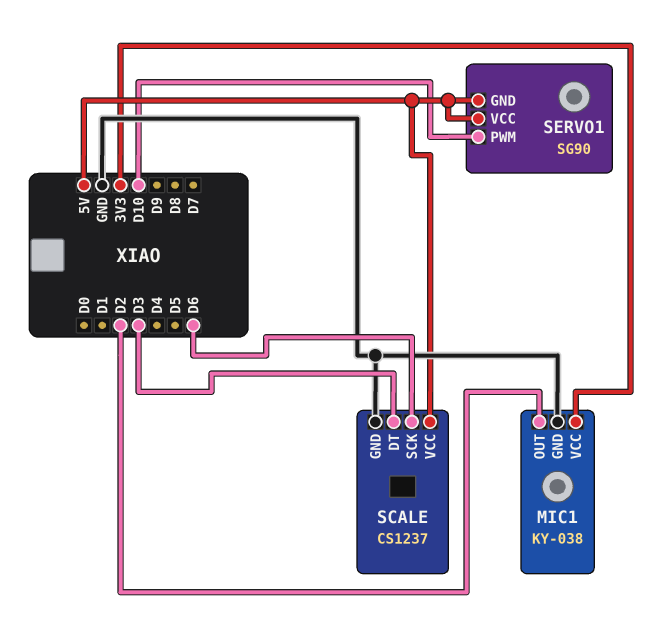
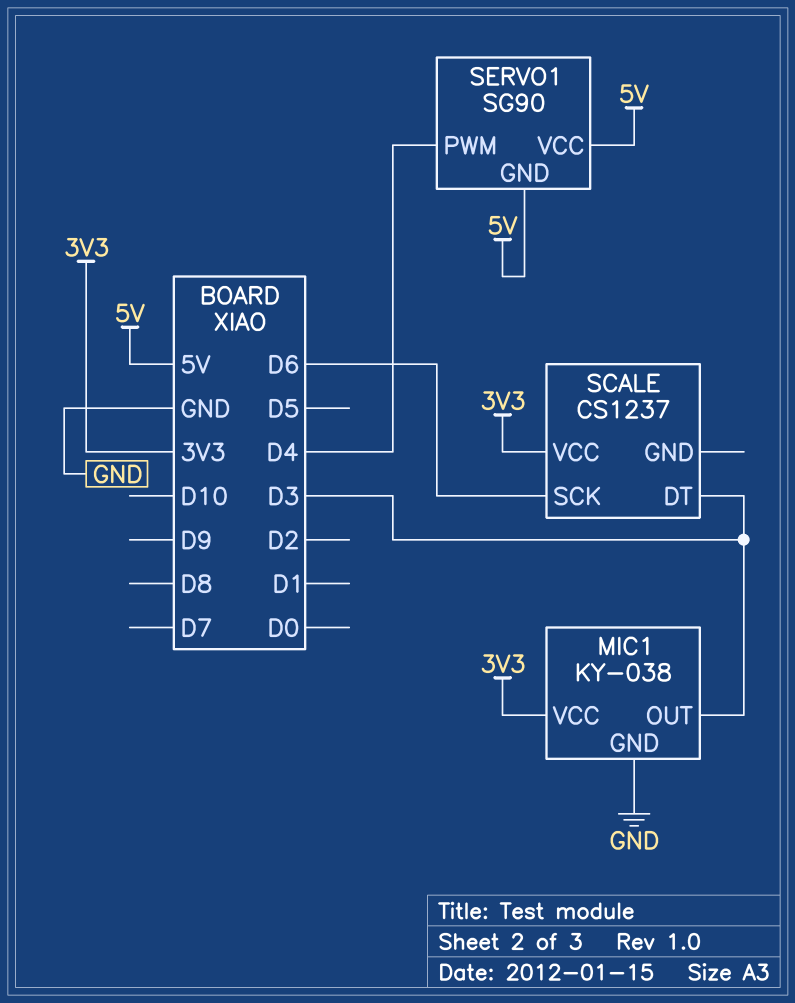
MIC1 pin OUT: D2 -> D3
SCALE pin GND: GND -> none
SCALE pin VCC: 5V -> 3V3
SERVO1 pin PWM: D10 -> D4

